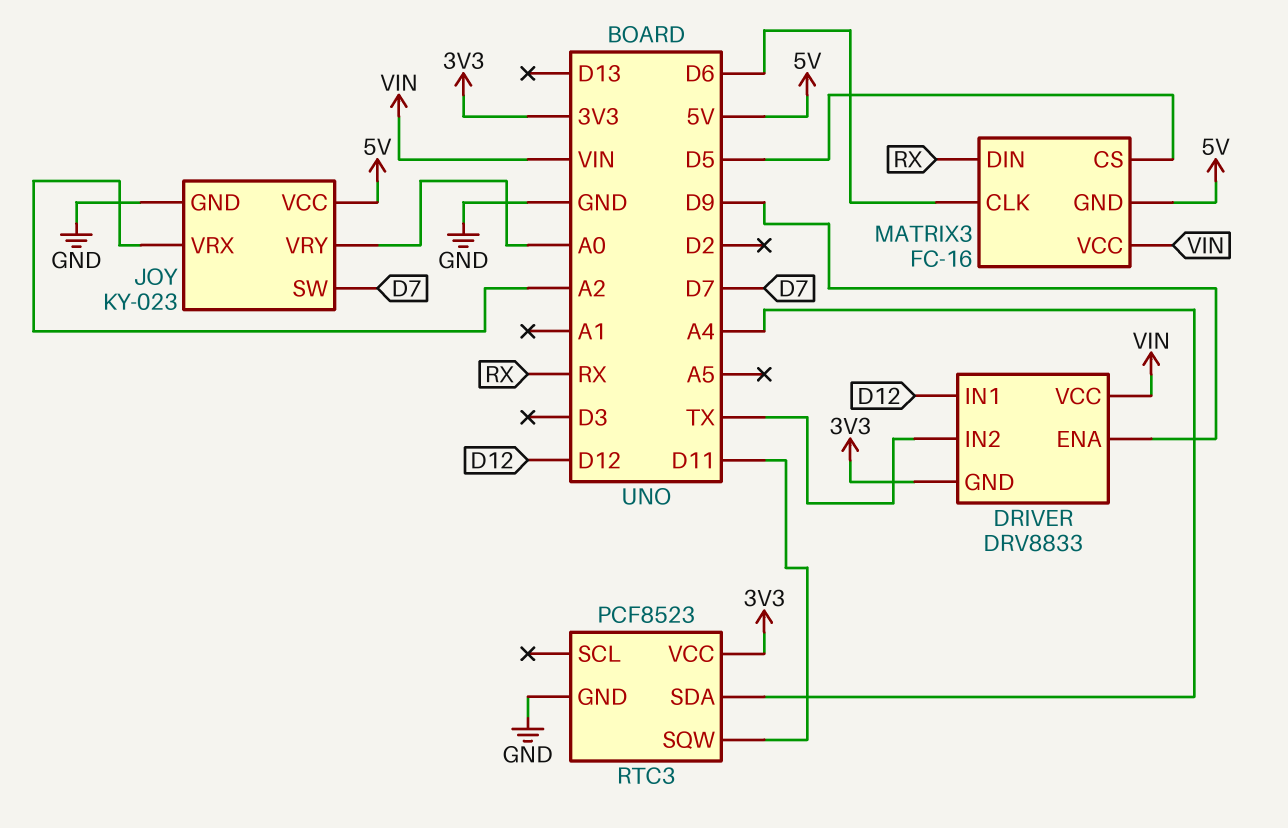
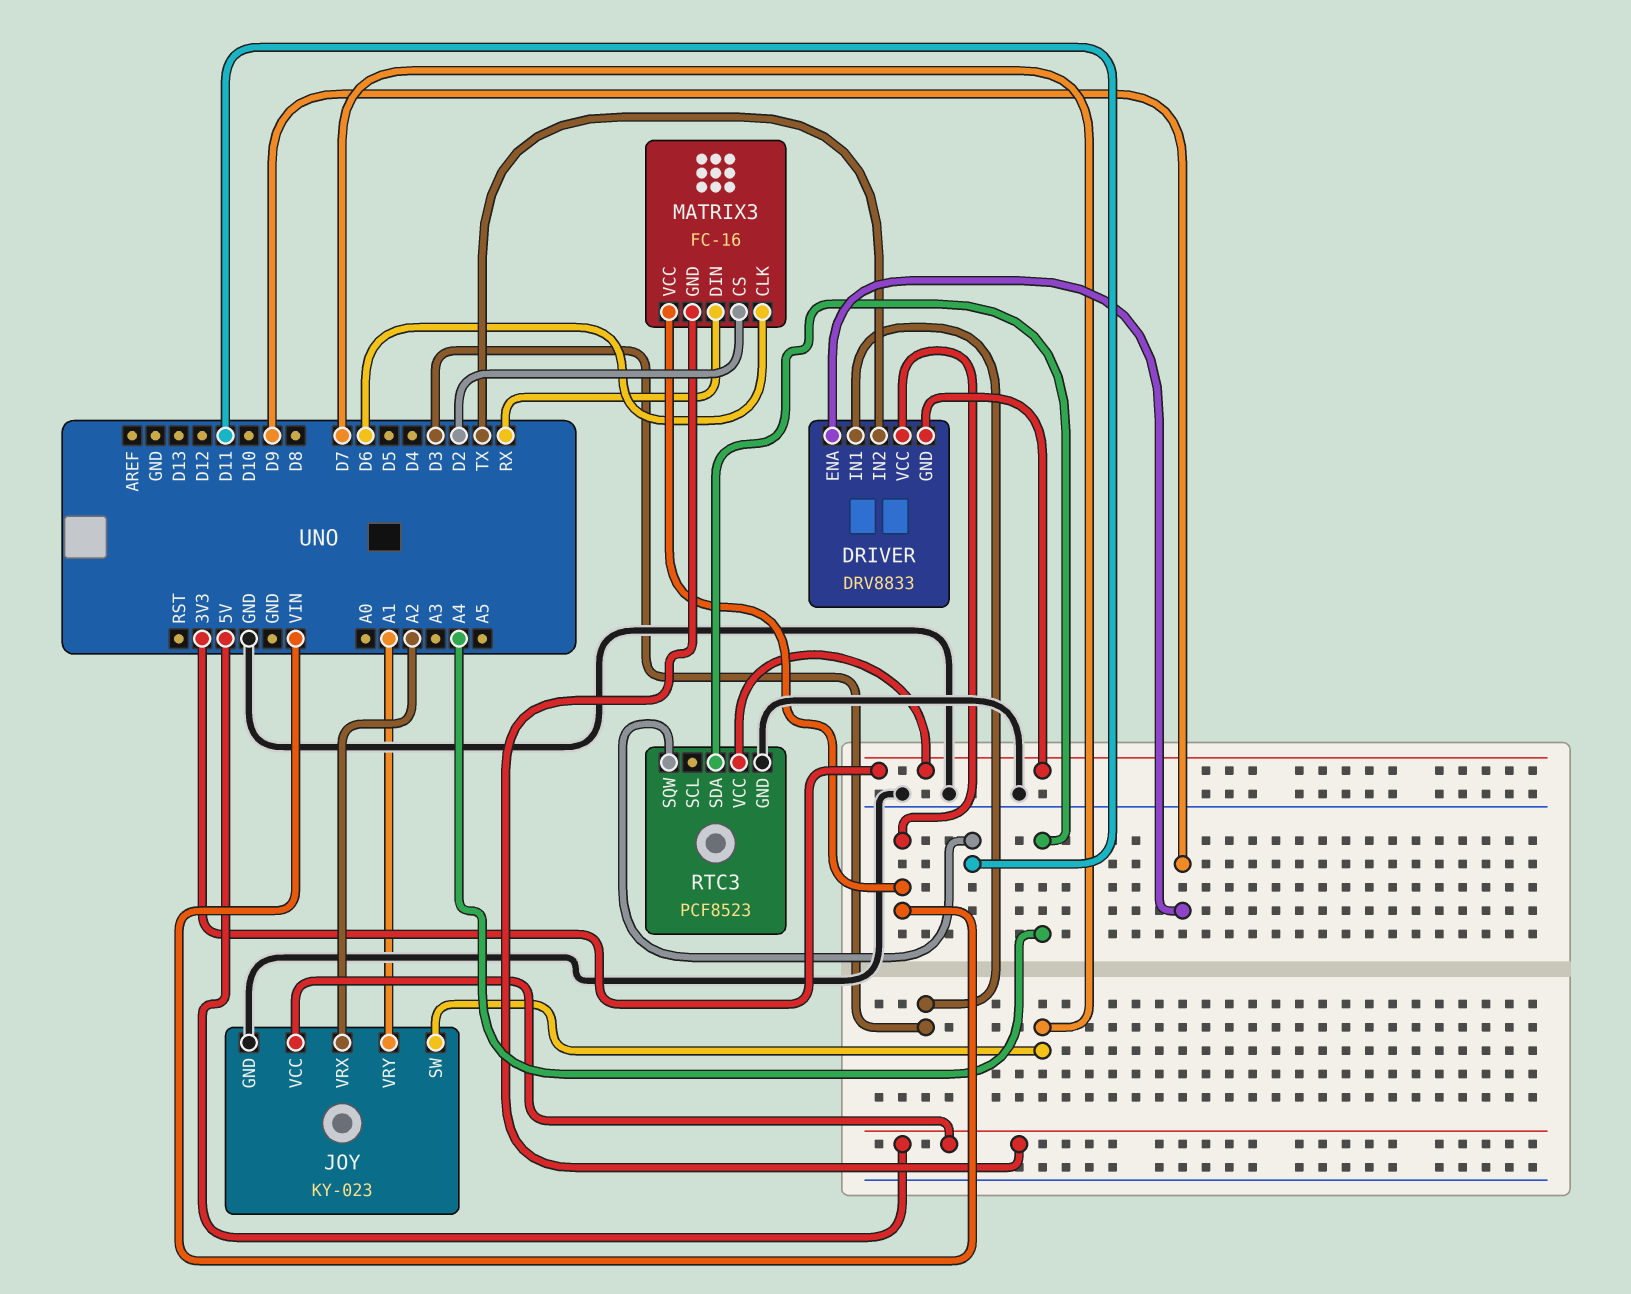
DRIVER pin IN1: D12 -> D3
JOY pin VRY: A0 -> A1
MATRIX3 pin CS: D5 -> D2

